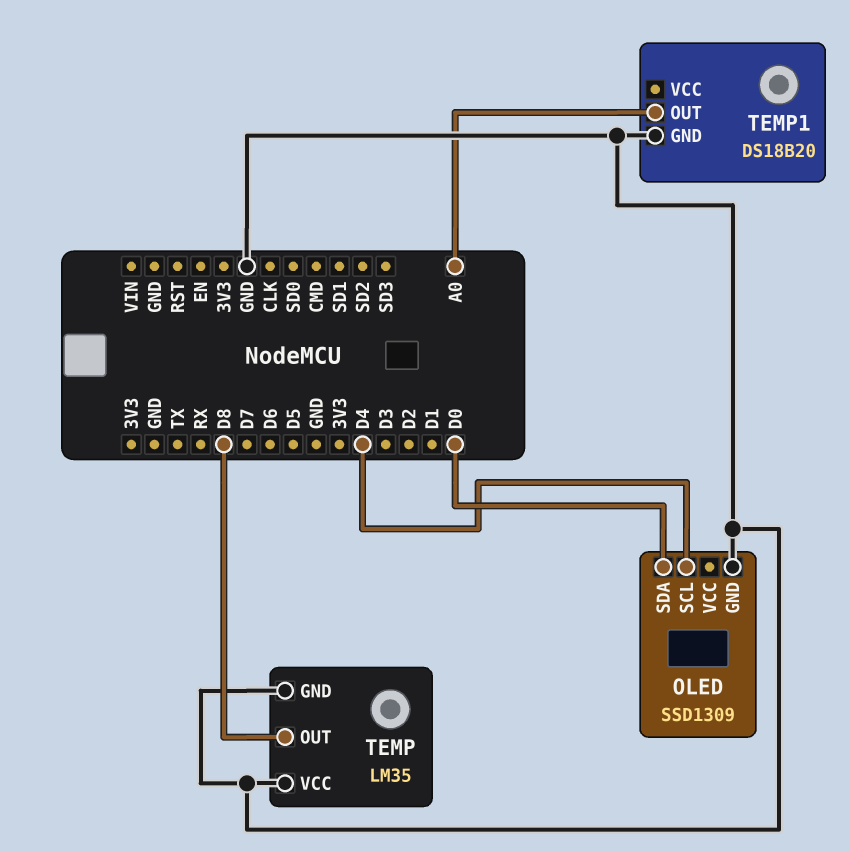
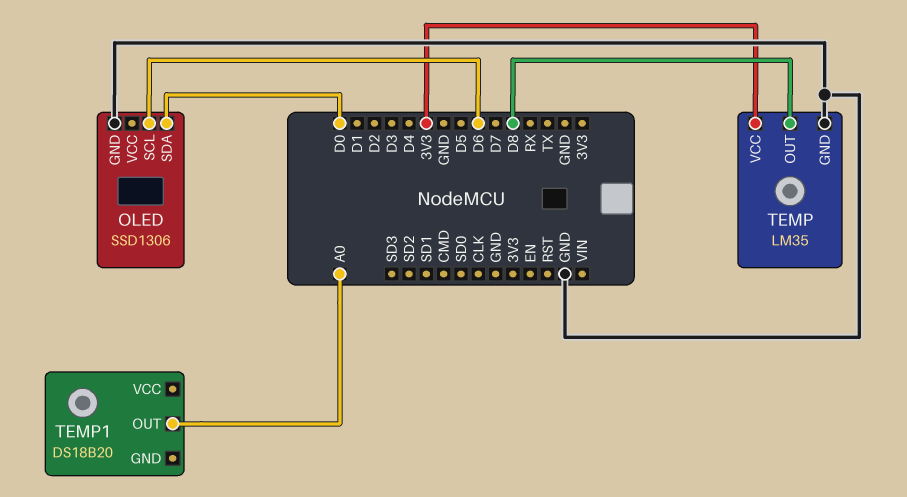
OLED: SSD1309 -> SSD1306
OLED pin SCL: D4 -> D6
TEMP pin VCC: GND -> 3V3
TEMP1 pin GND: GND -> none

